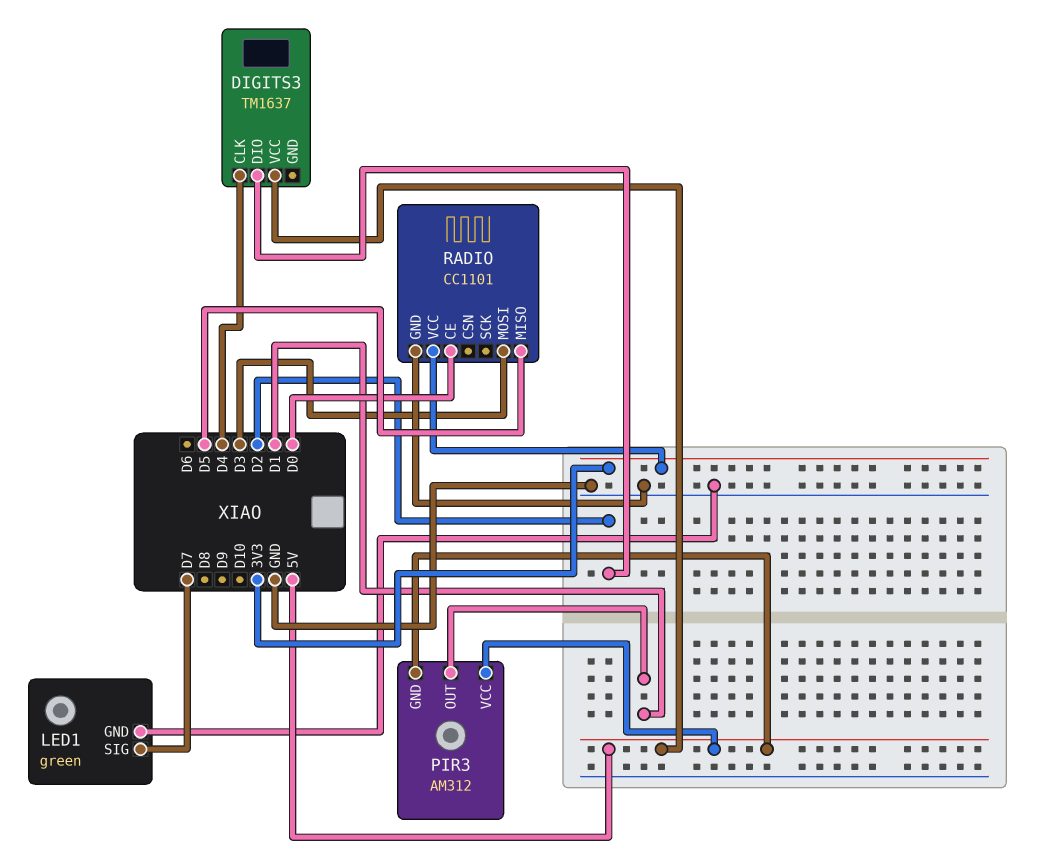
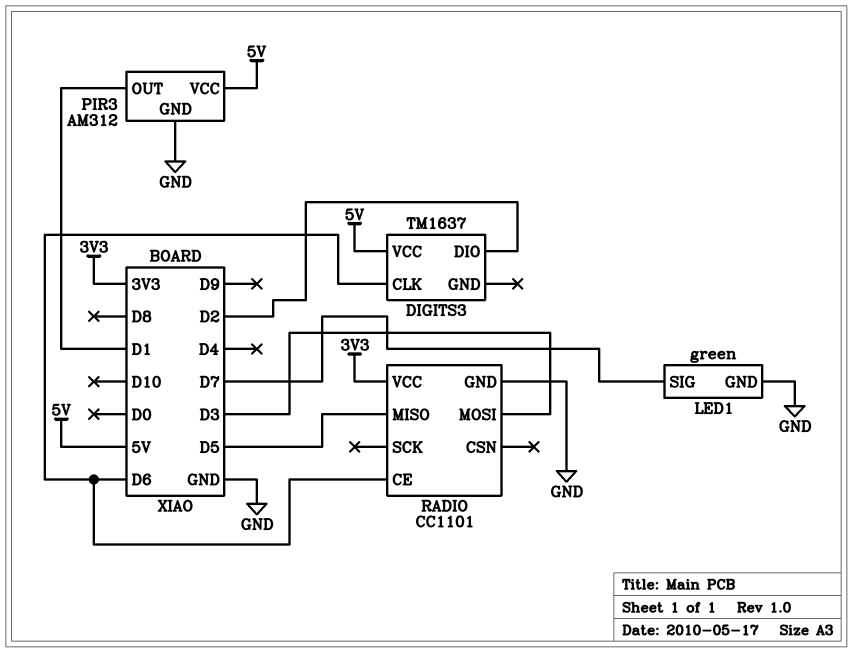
DIGITS3 pin CLK: D4 -> D6
PIR3 pin GND: 5V -> GND
RADIO pin CE: D0 -> D6

